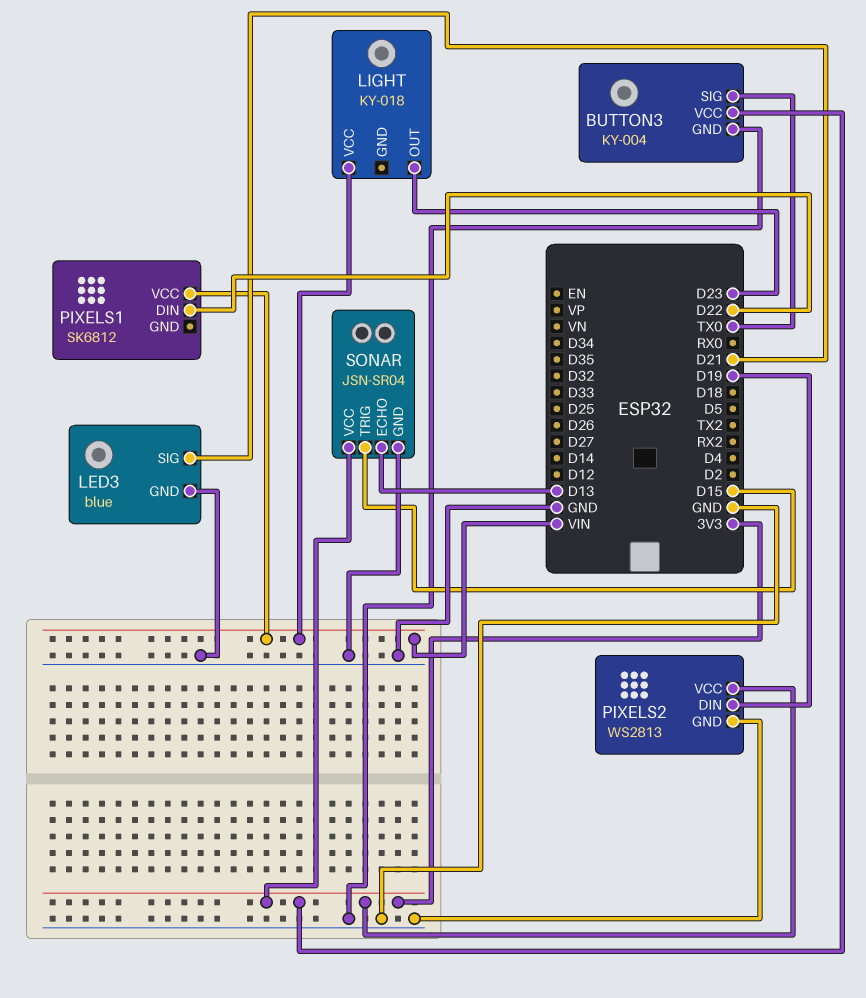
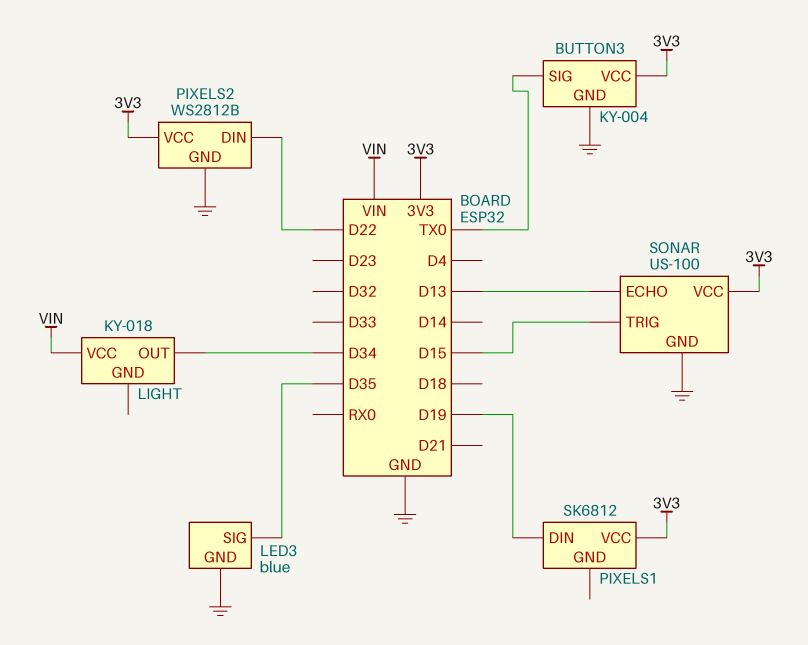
LED3 pin SIG: D21 -> D35
LIGHT pin OUT: D23 -> D34
PIXELS1 pin DIN: D22 -> D19
PIXELS1 pin VCC: VIN -> 3V3
PIXELS2: WS2813 -> WS2812B
PIXELS2 pin DIN: D19 -> D22
SONAR: JSN-SR04 -> US-100

